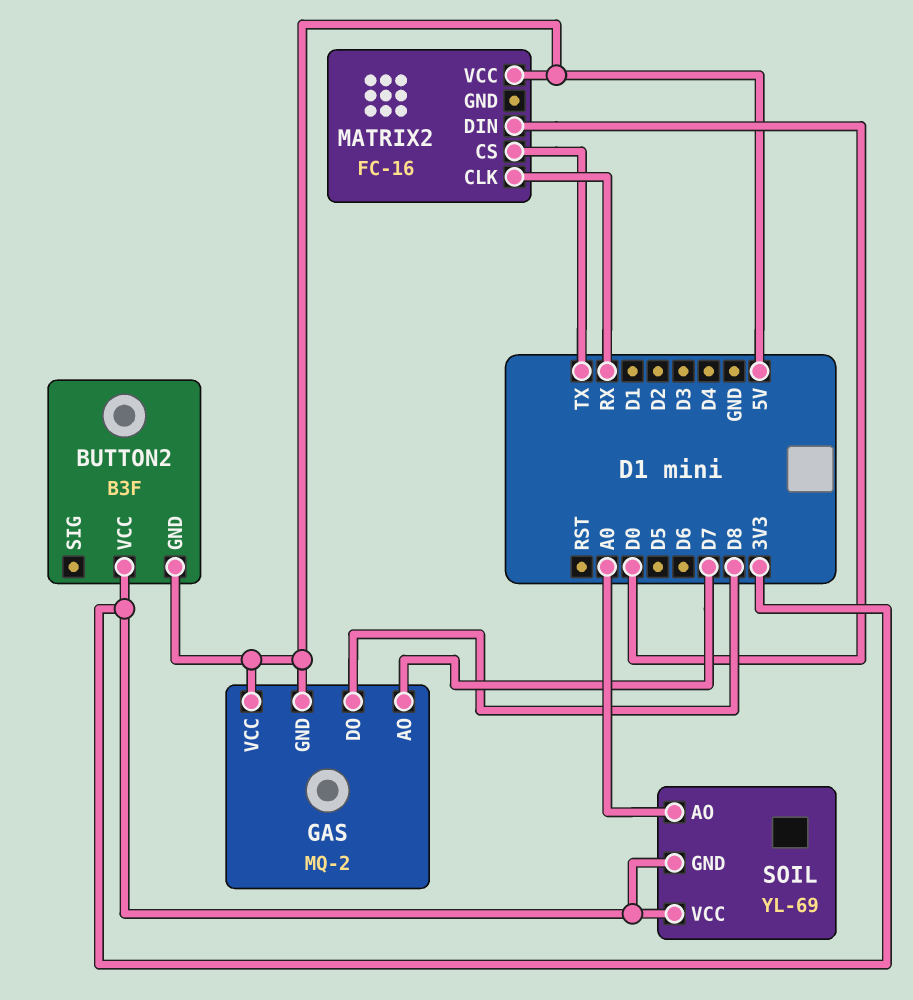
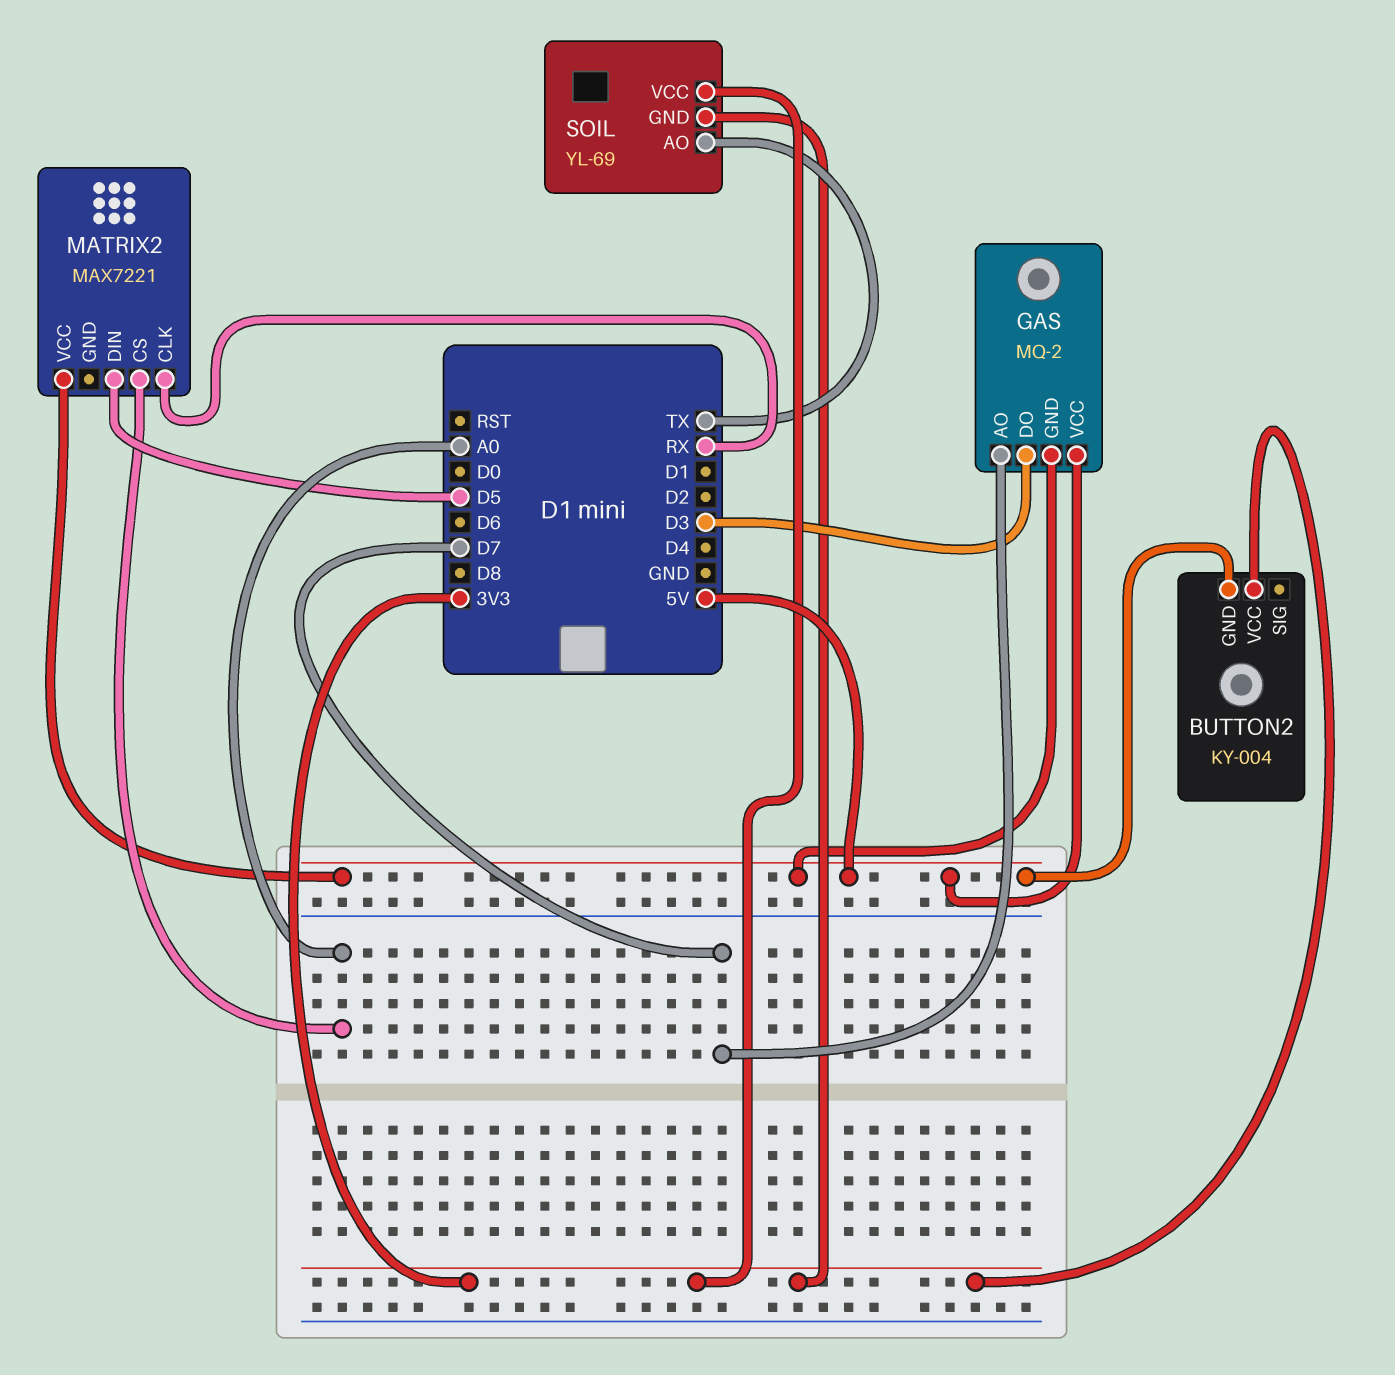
BUTTON2: B3F -> KY-004
GAS pin DO: D8 -> D3
MATRIX2: FC-16 -> MAX7221
MATRIX2 pin CS: TX -> A0
MATRIX2 pin DIN: D0 -> D5
SOIL pin AO: A0 -> TX

